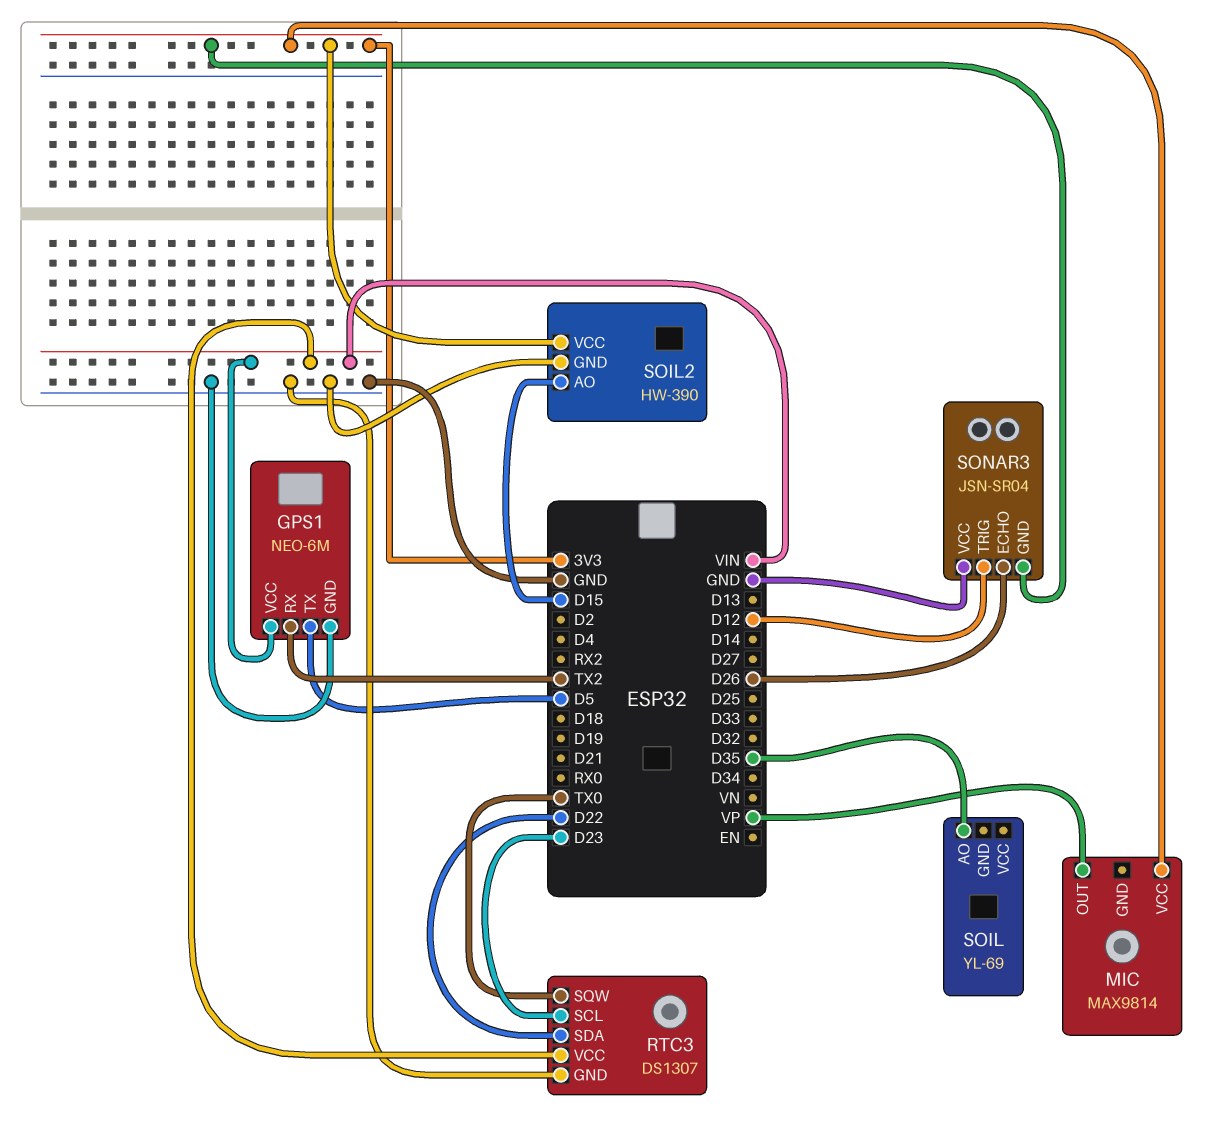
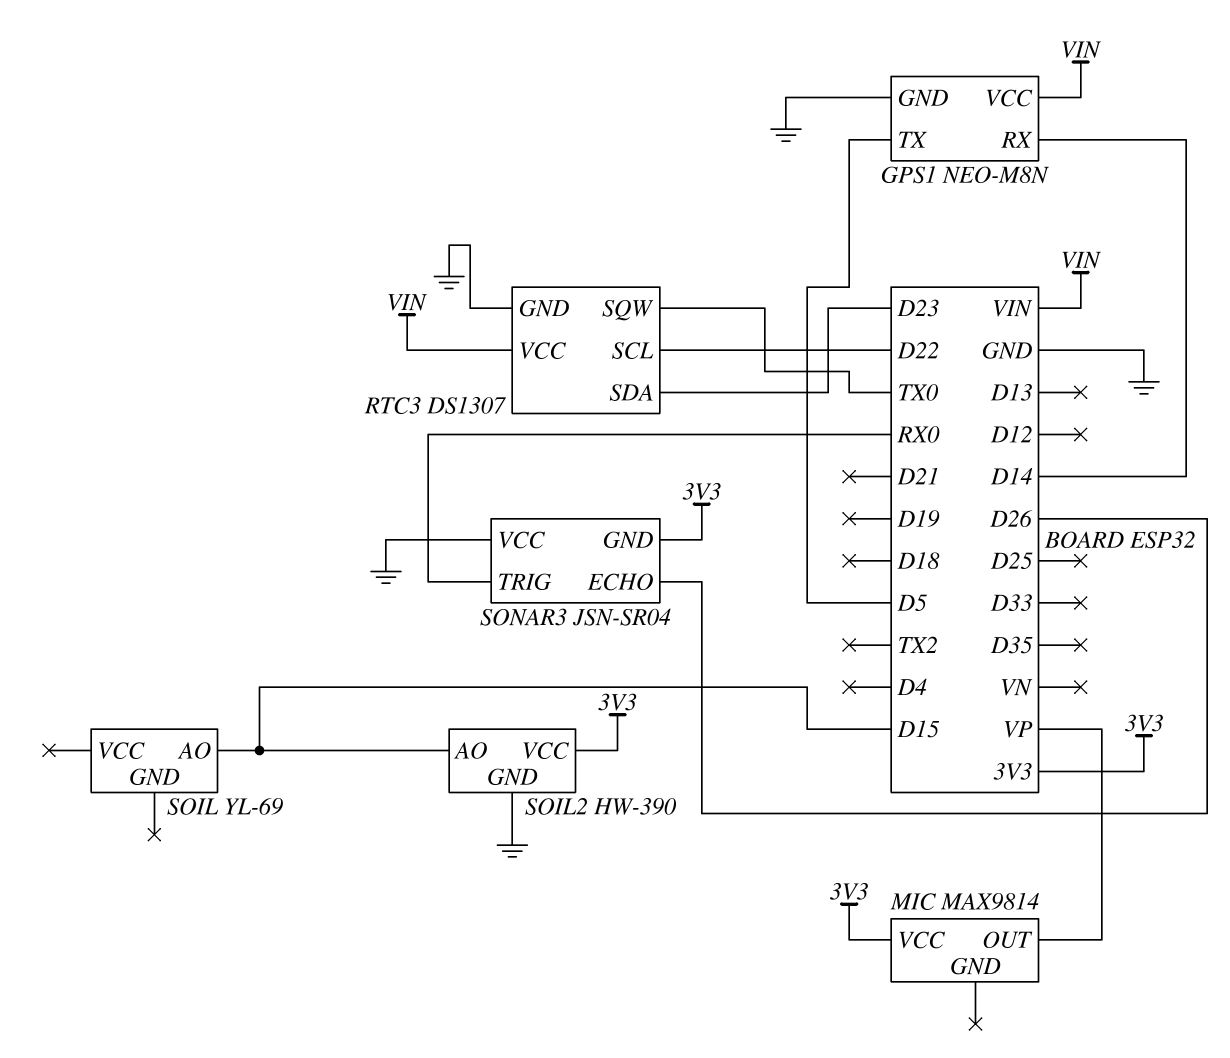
GPS1: NEO-6M -> NEO-M8N
GPS1 pin RX: TX2 -> D14
RTC3 pin SCL: D23 -> D22
RTC3 pin SDA: D22 -> D23
SOIL pin AO: D35 -> D15
SONAR3 pin TRIG: D12 -> RX0

